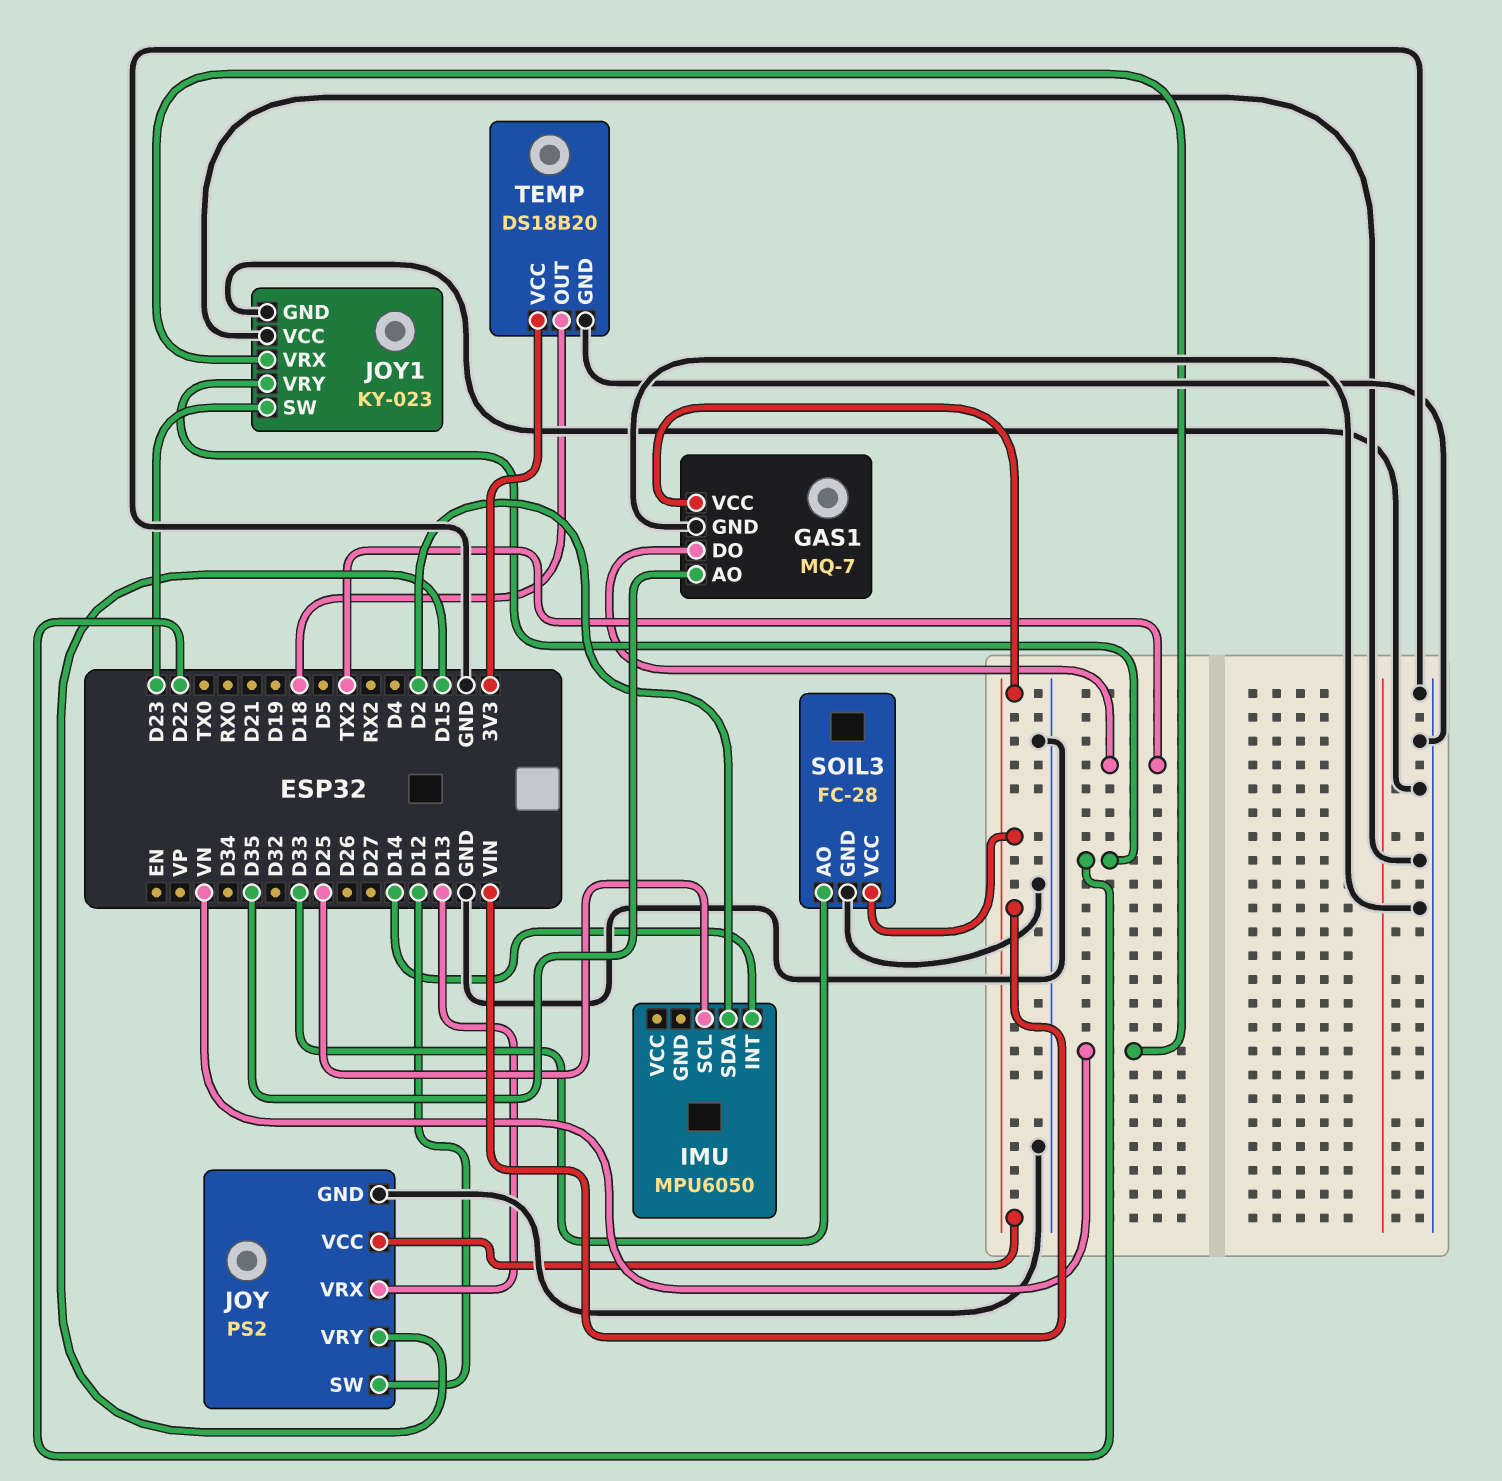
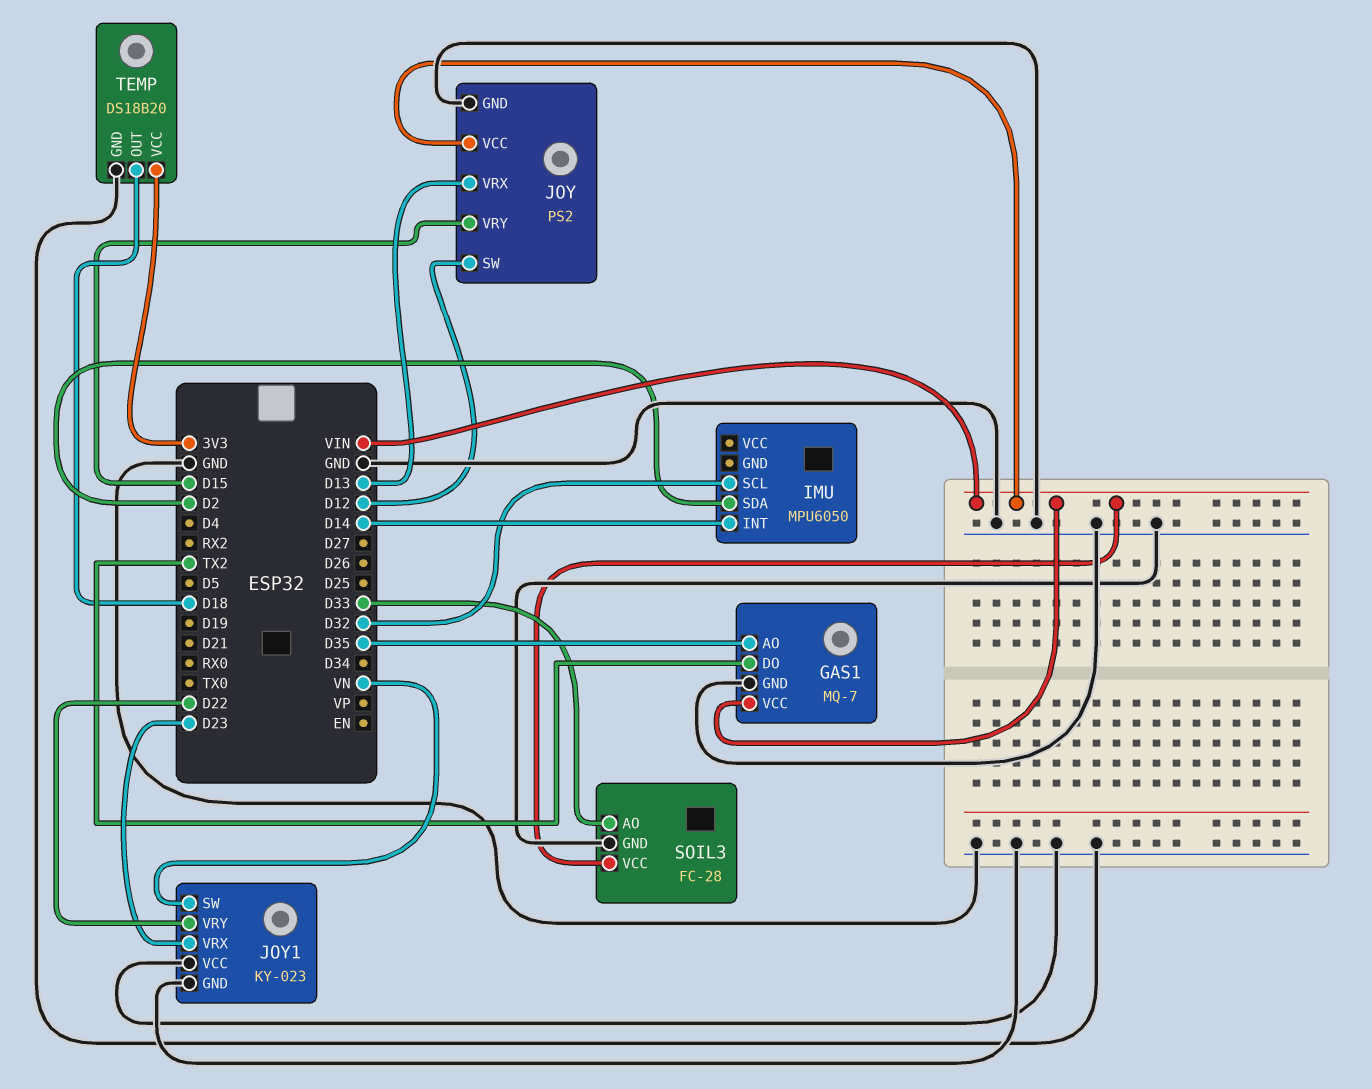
IMU pin SCL: D25 -> D32
JOY1 pin SW: D23 -> VN
JOY1 pin VRX: VN -> D23

